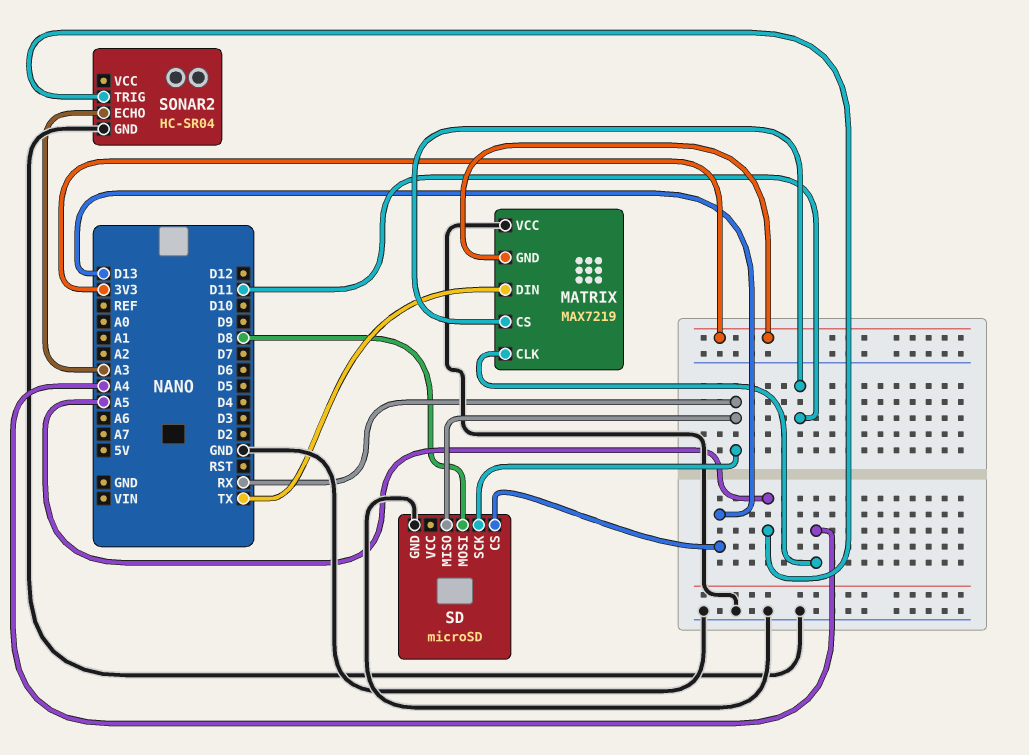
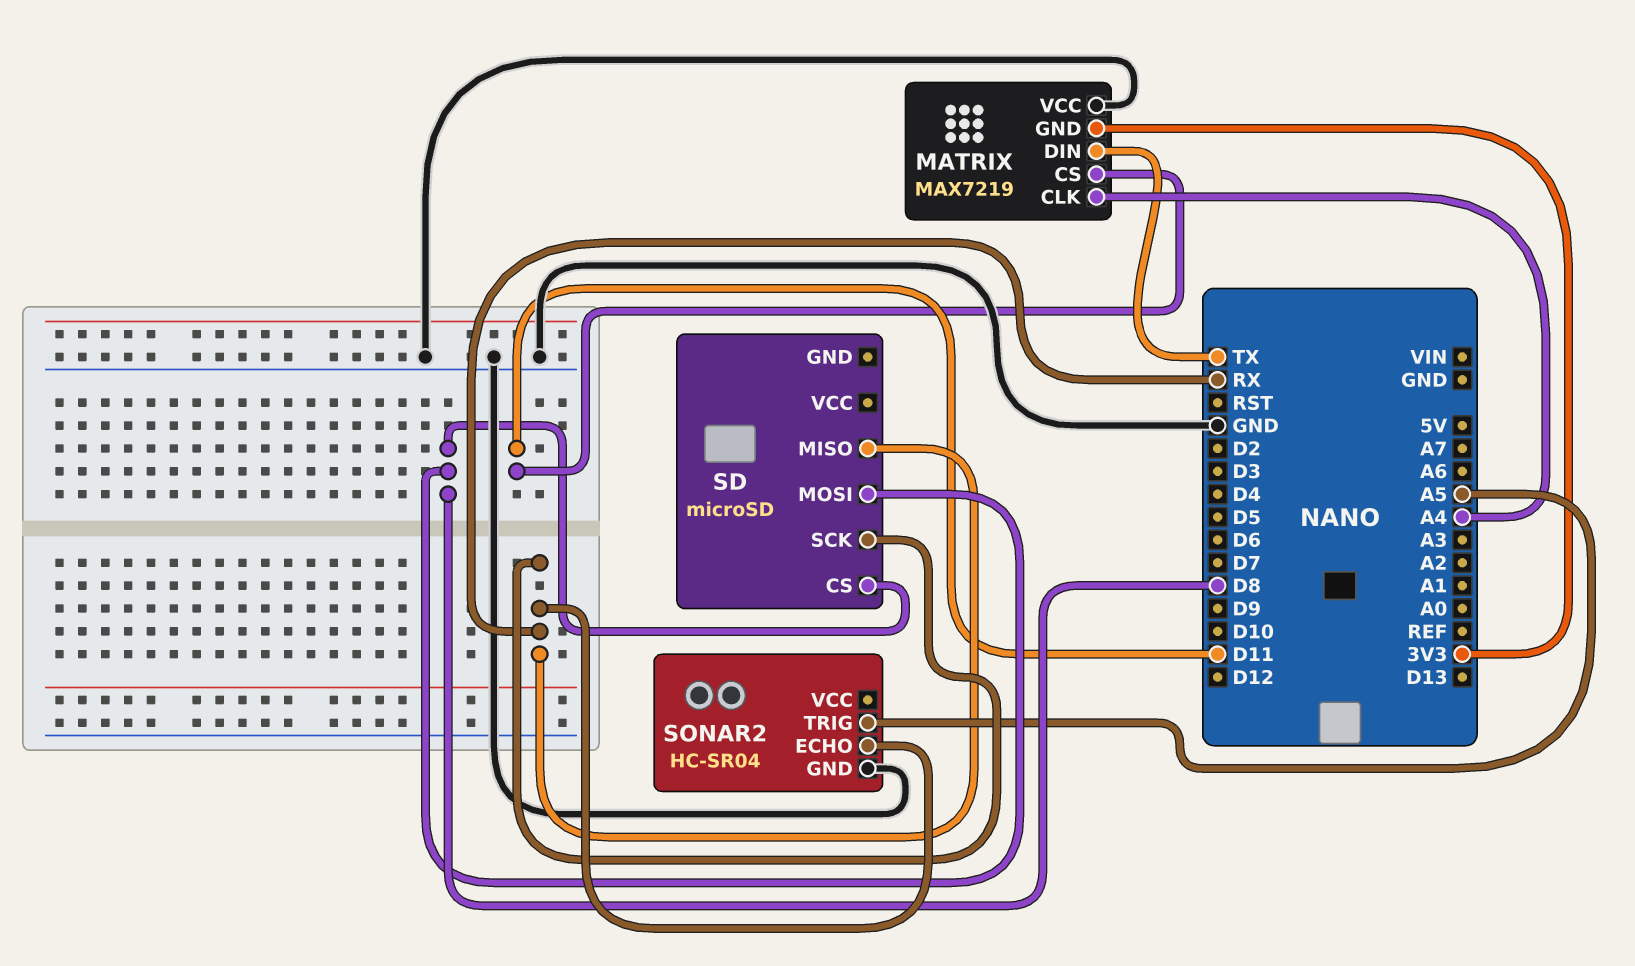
SD pin CS: D13 -> D8
SD pin GND: GND -> none
SONAR2 pin ECHO: A3 -> RX

